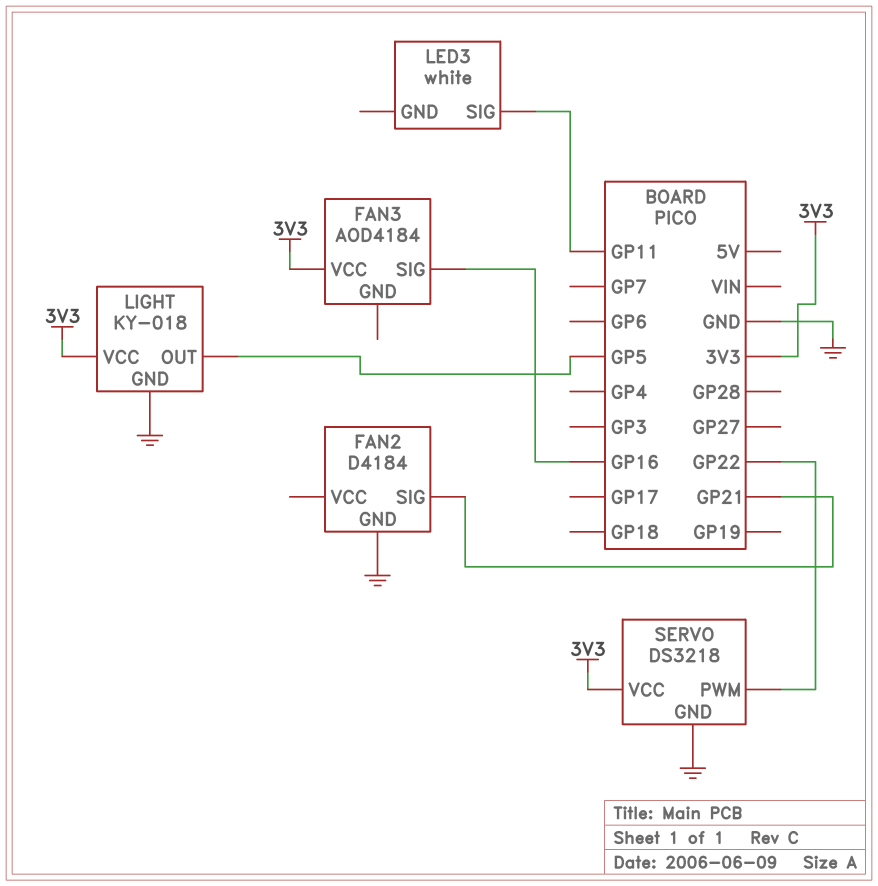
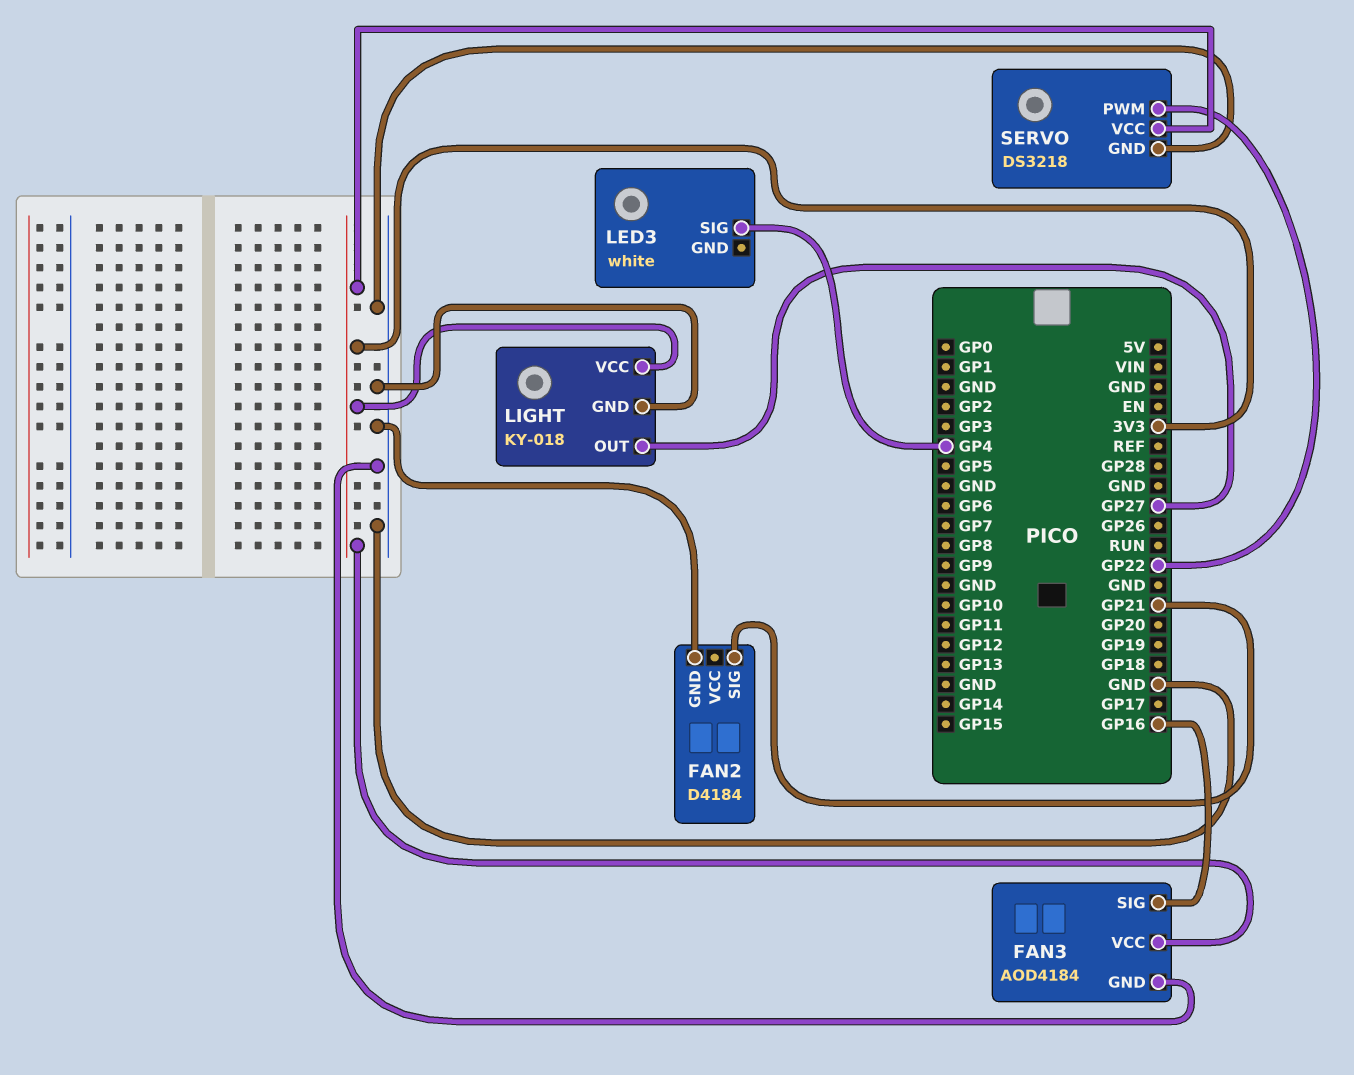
FAN3 pin GND: none -> GND
LED3 pin SIG: GP11 -> GP4
LIGHT pin OUT: GP5 -> GP27

